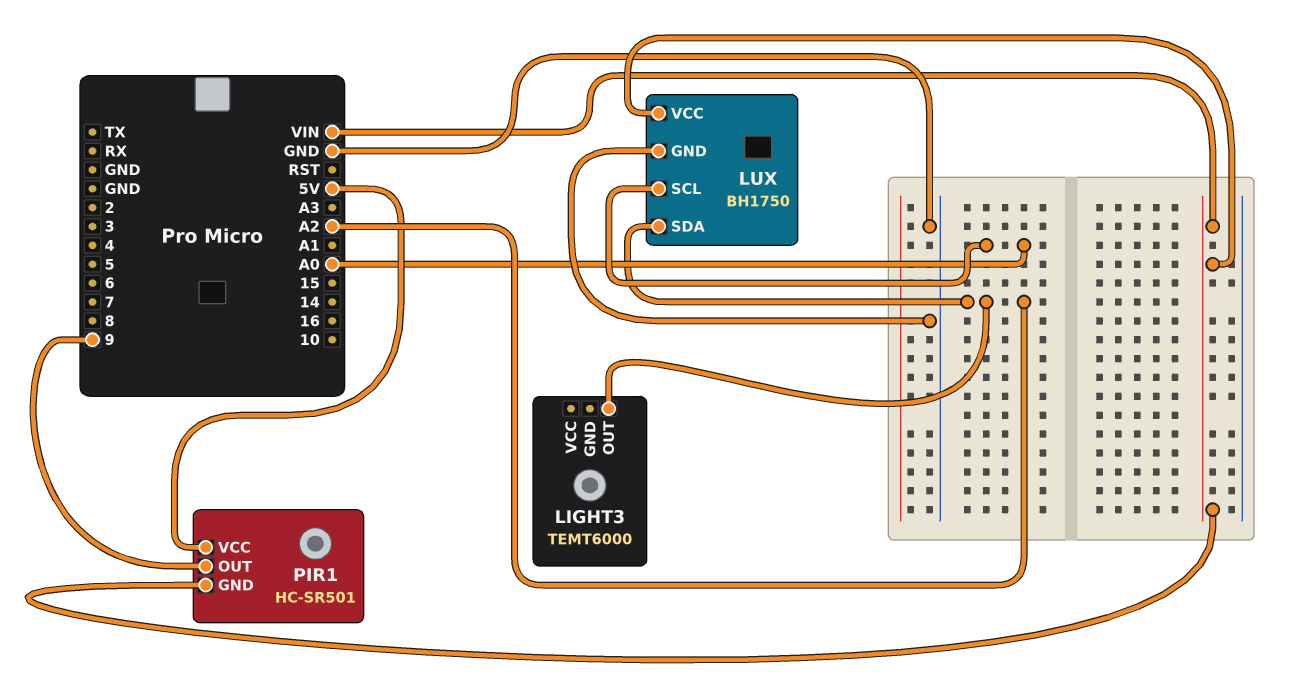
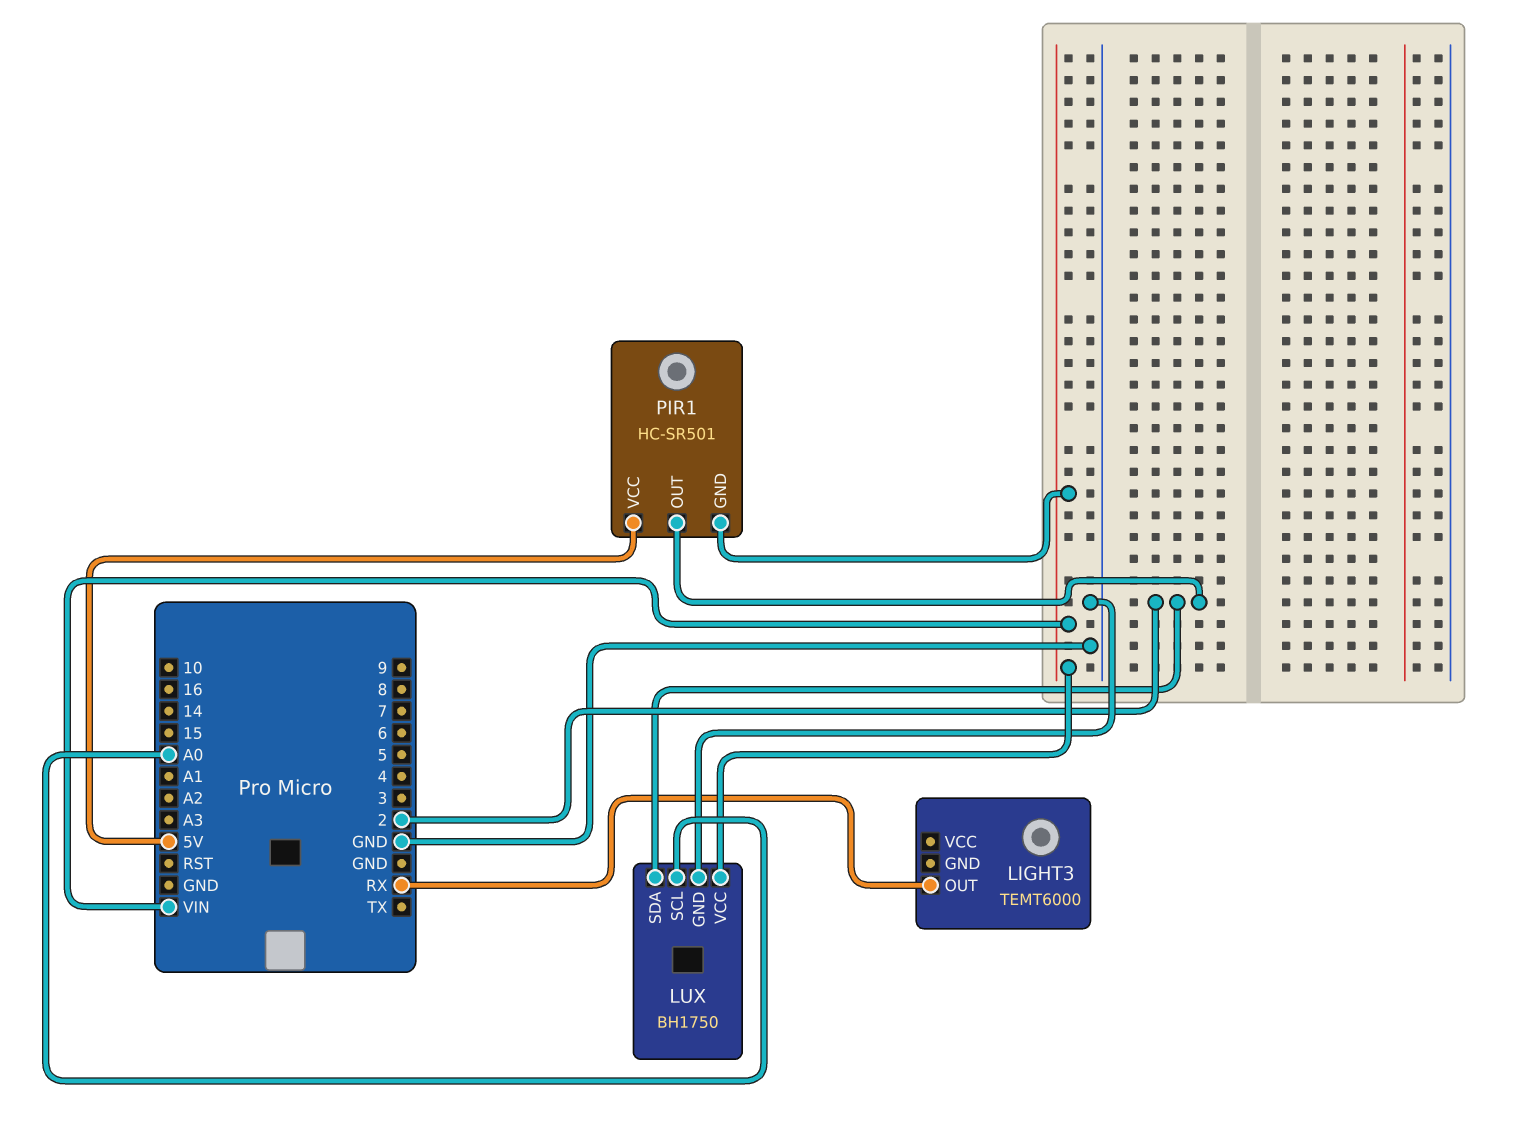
LIGHT3 pin OUT: A2 -> RX
LUX pin SDA: A2 -> 2
PIR1 pin OUT: 9 -> 2

